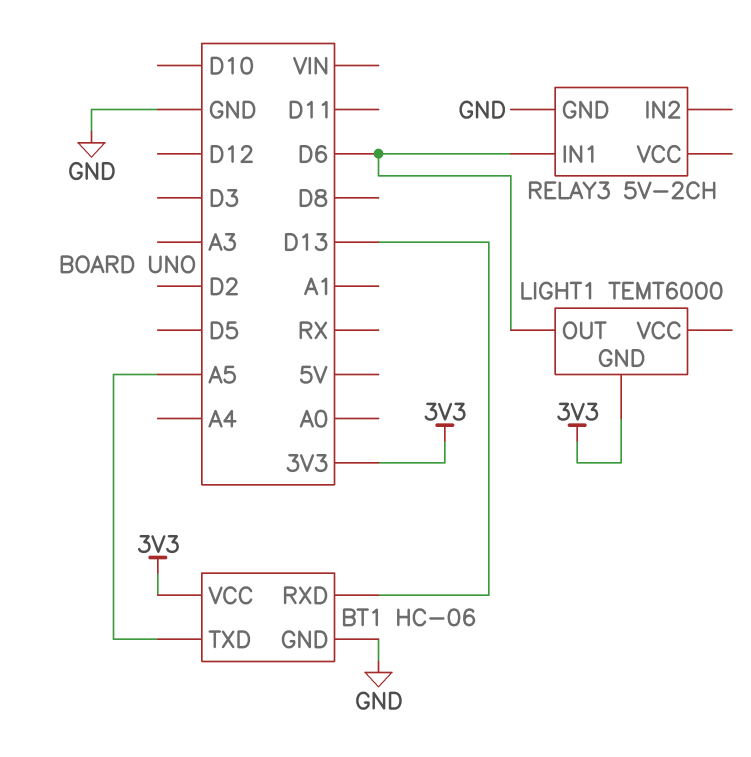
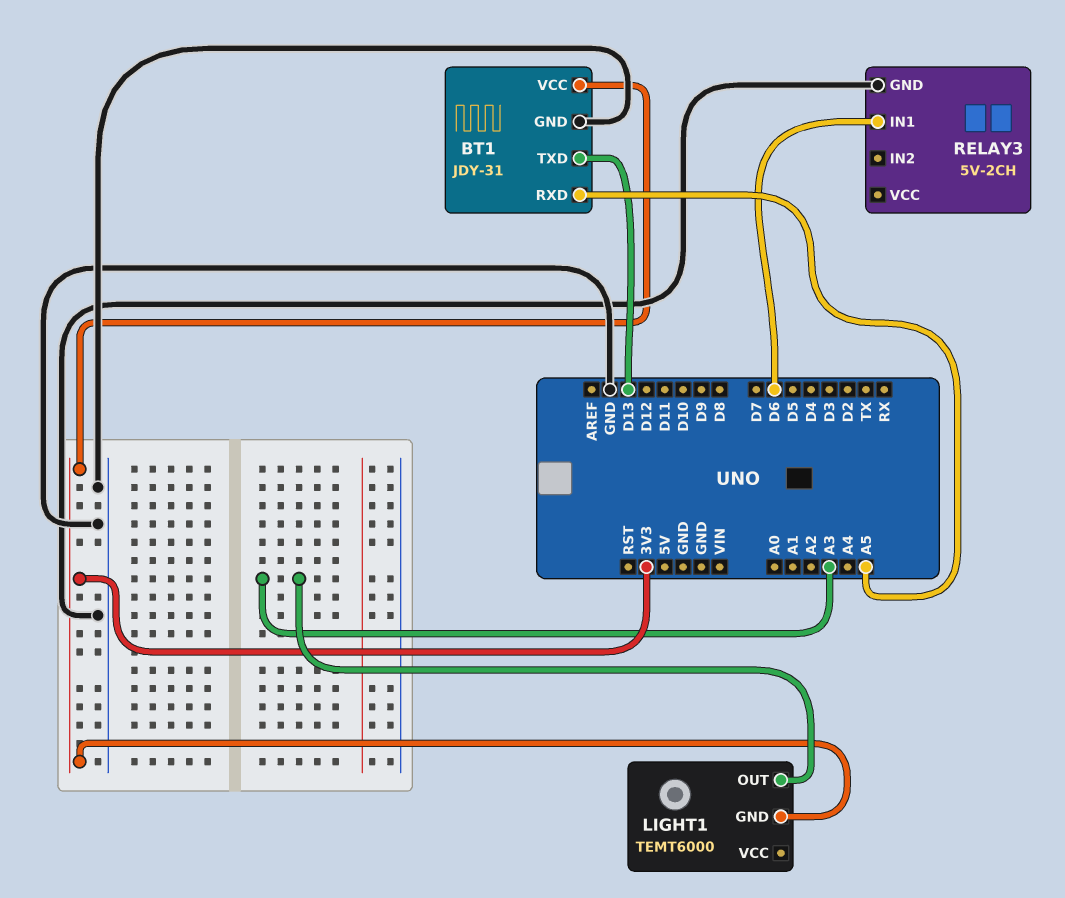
BT1: HC-06 -> JDY-31
BT1 pin RXD: D13 -> A5
BT1 pin TXD: A5 -> D13
LIGHT1 pin OUT: D6 -> A3

